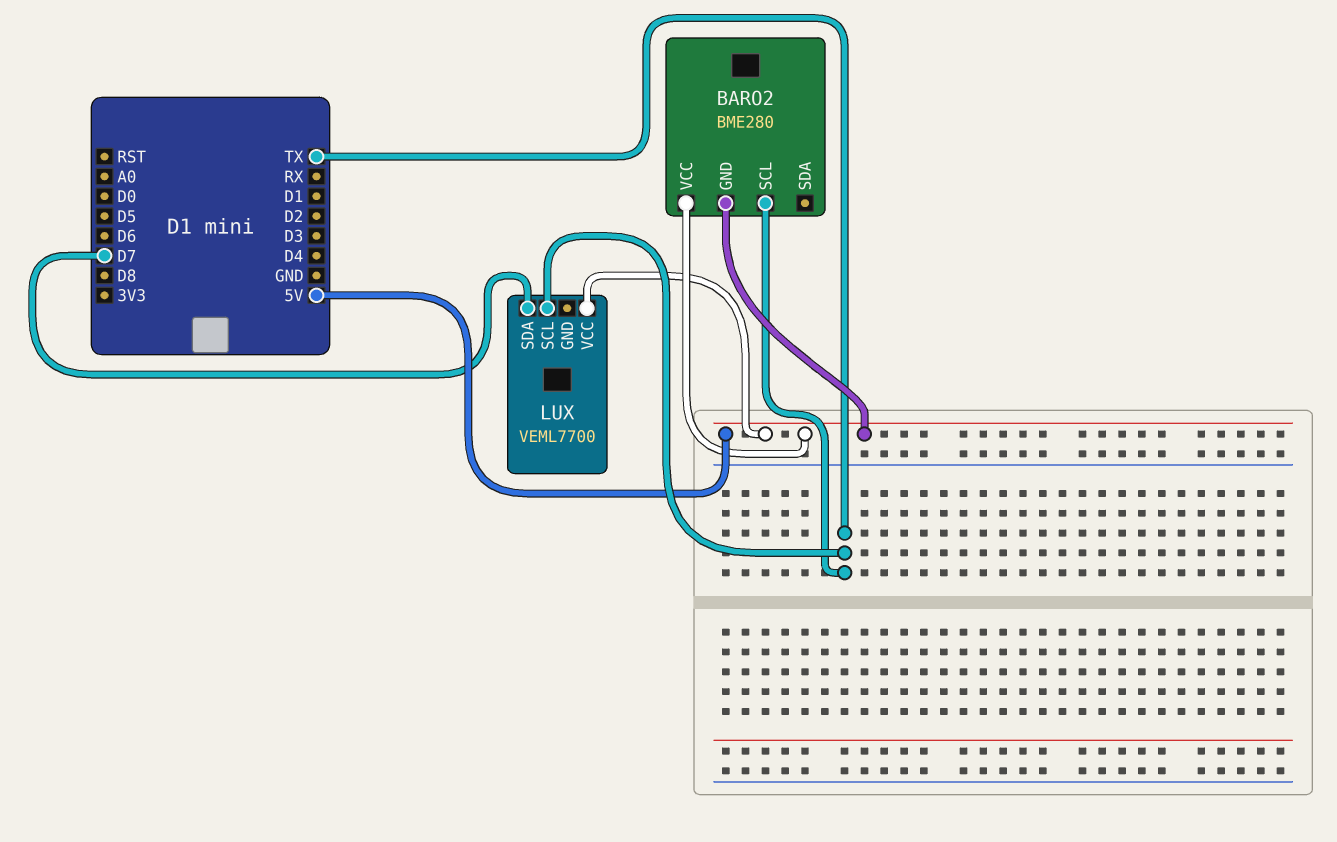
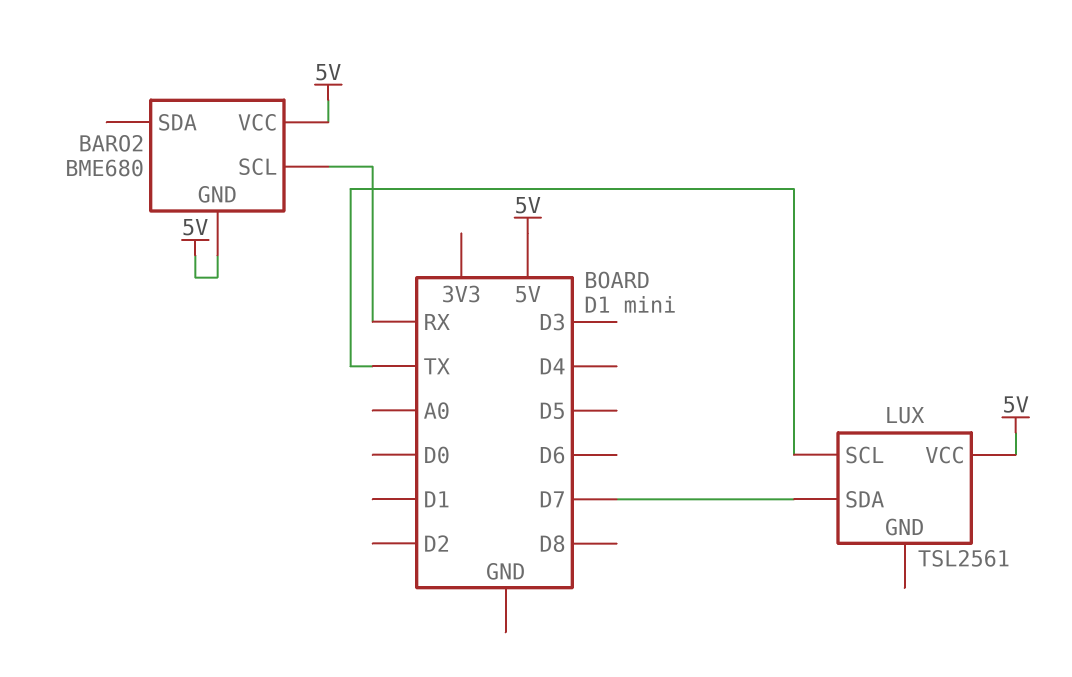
BARO2: BME280 -> BME680
BARO2 pin SCL: TX -> RX
LUX: VEML7700 -> TSL2561

